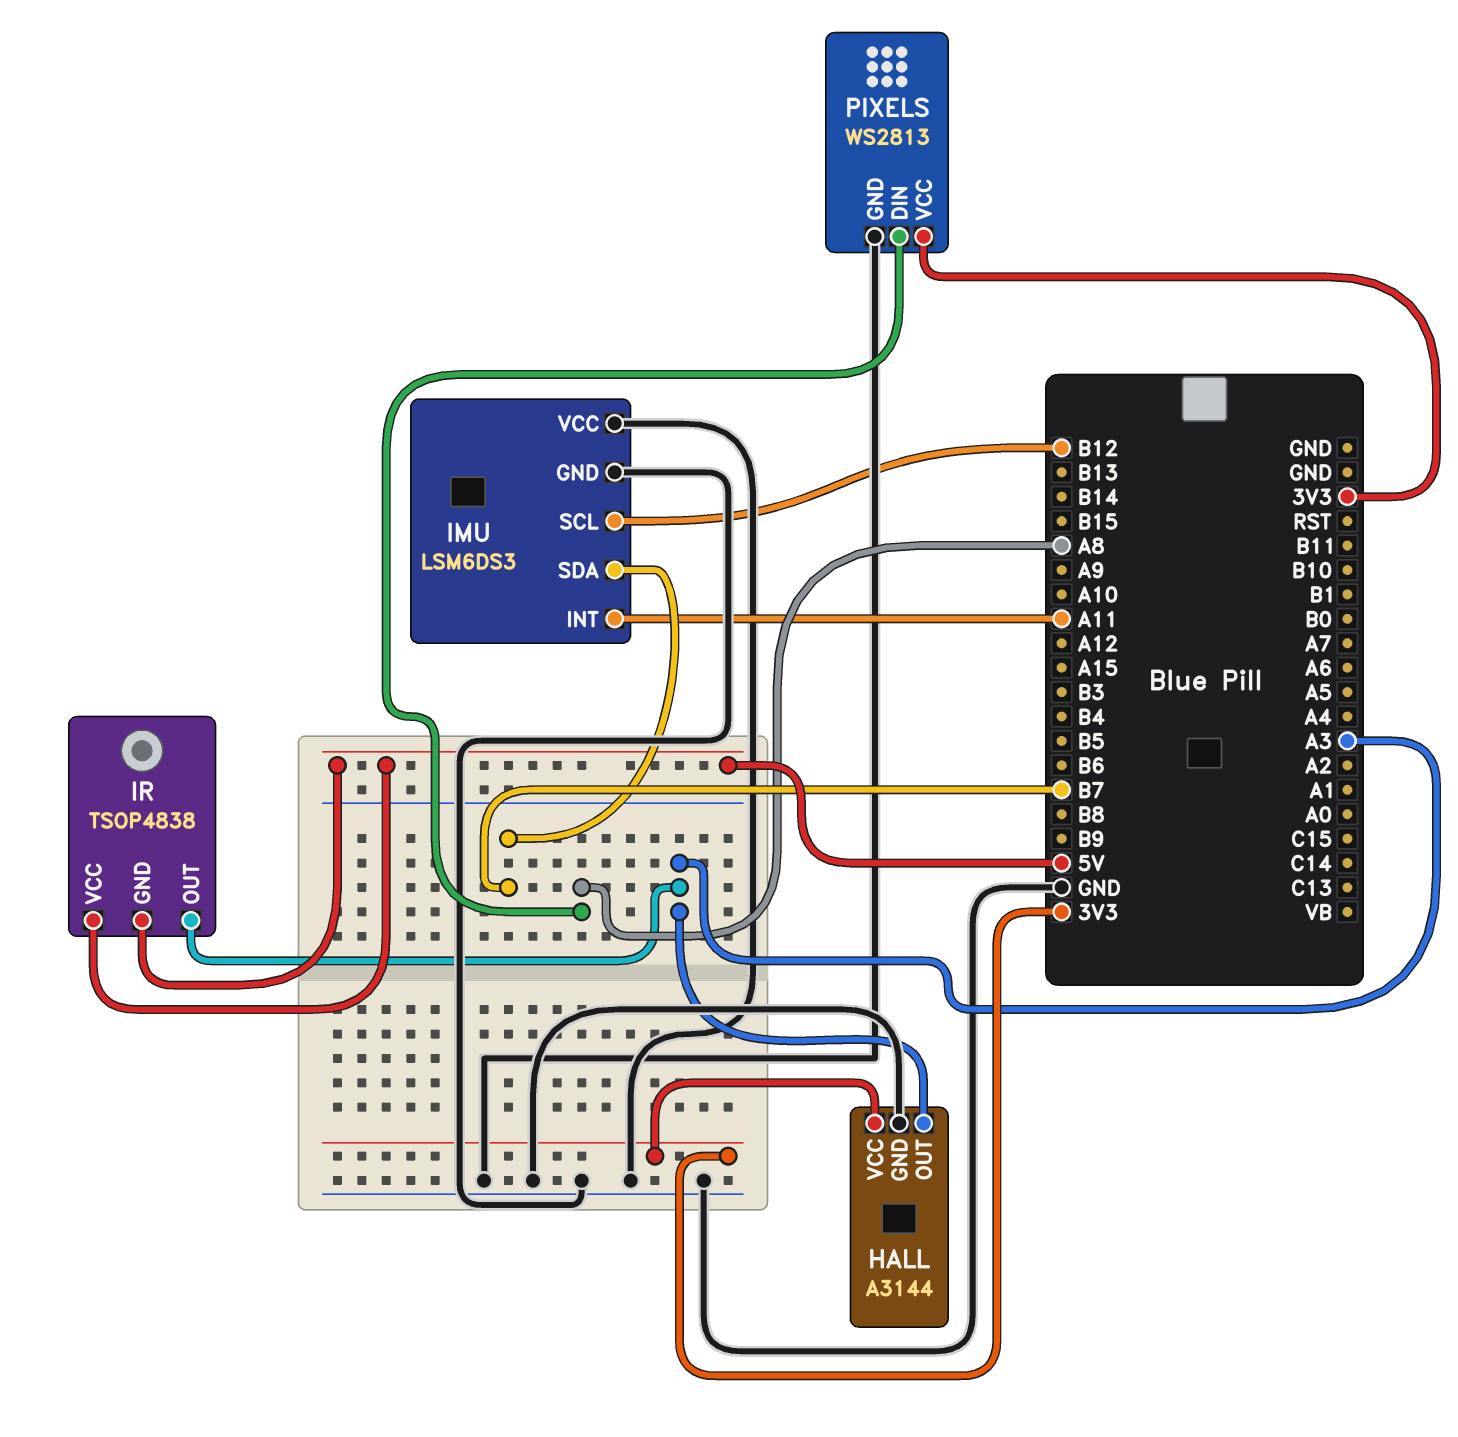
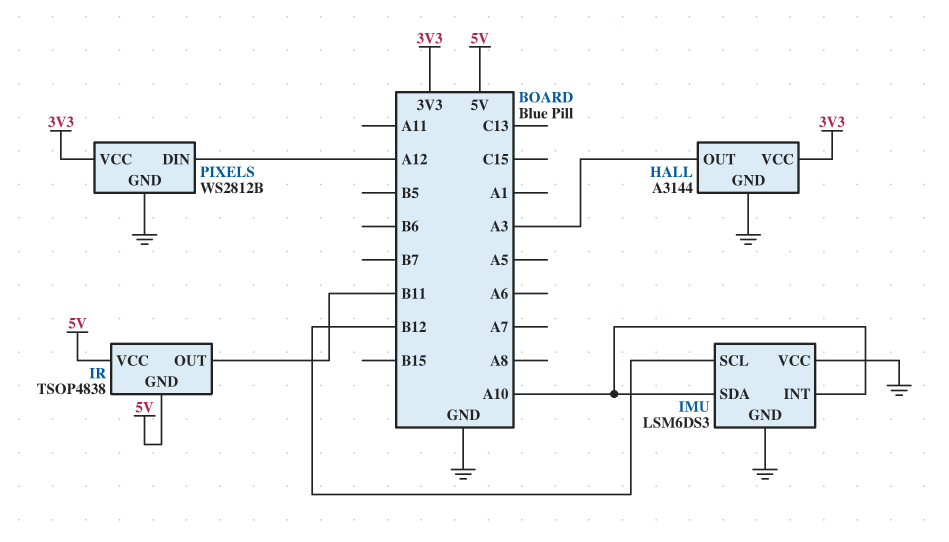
IMU pin INT: A11 -> A10
IMU pin SDA: B7 -> A10
IR pin OUT: A3 -> B11
PIXELS: WS2813 -> WS2812B
PIXELS pin DIN: A8 -> A12

